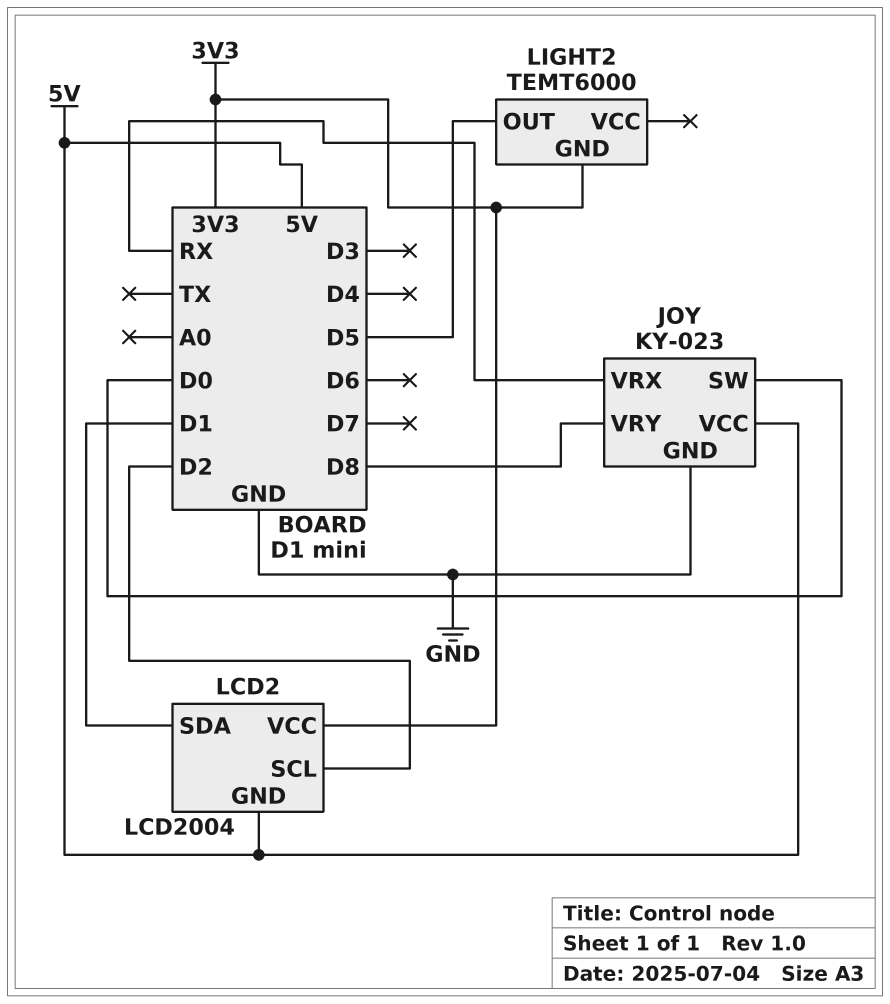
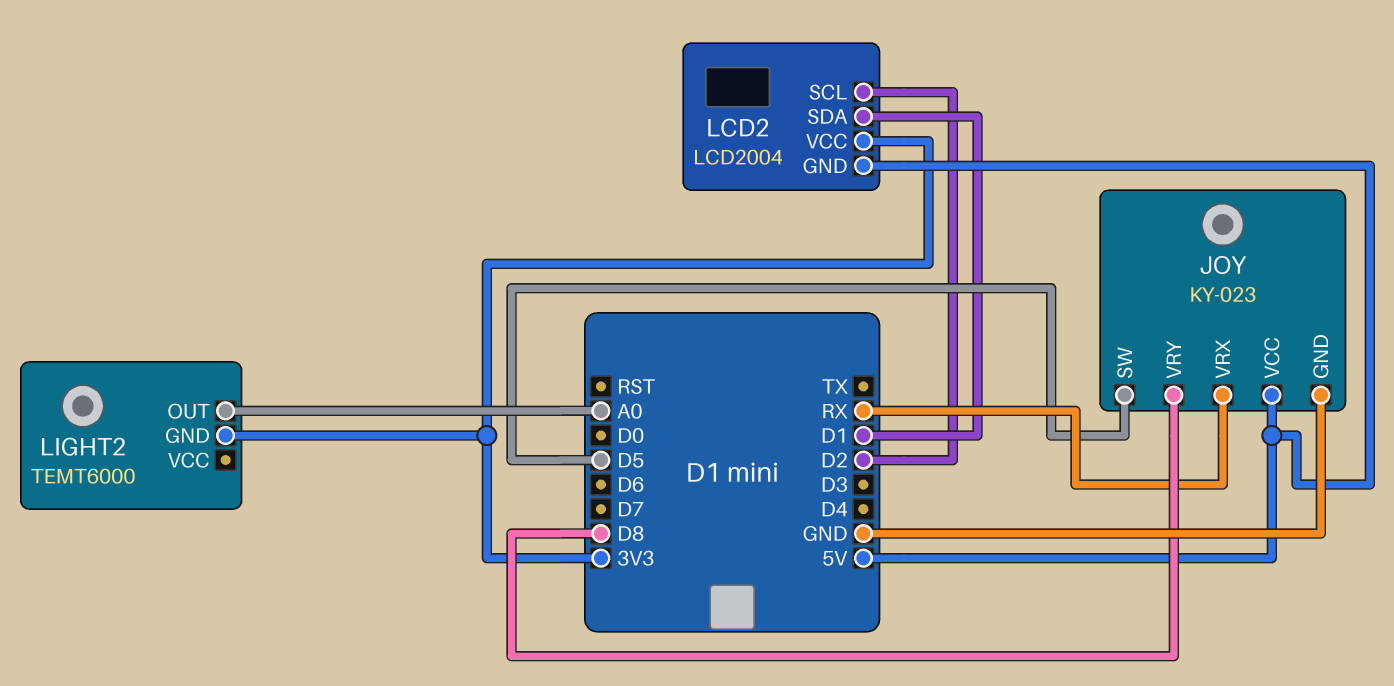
JOY pin SW: D0 -> D5
LIGHT2 pin OUT: D5 -> A0

